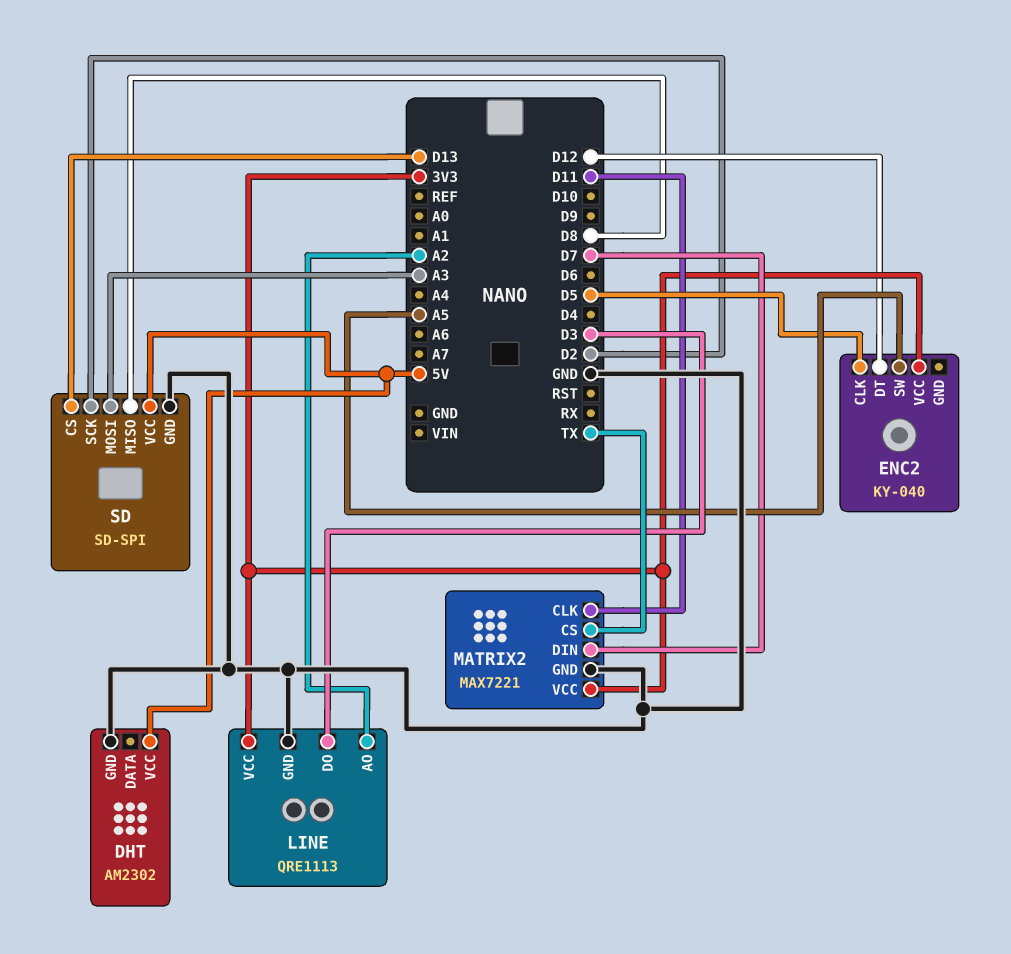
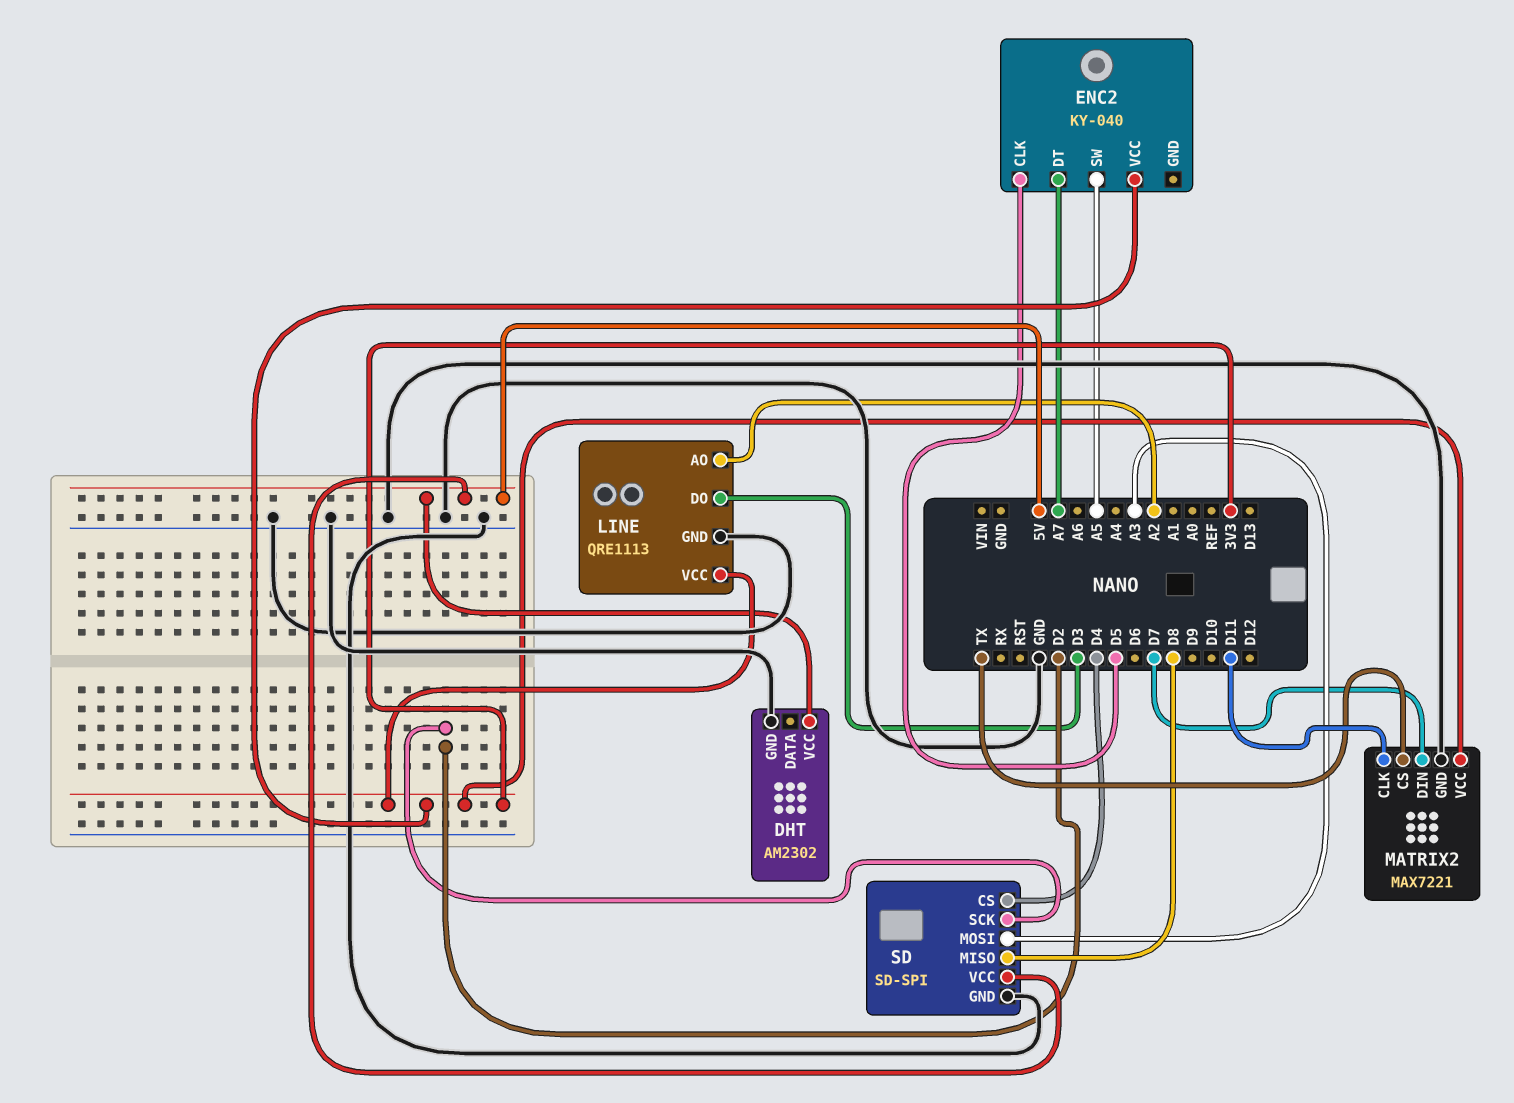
ENC2 pin DT: D12 -> A7
SD pin CS: D13 -> D4

